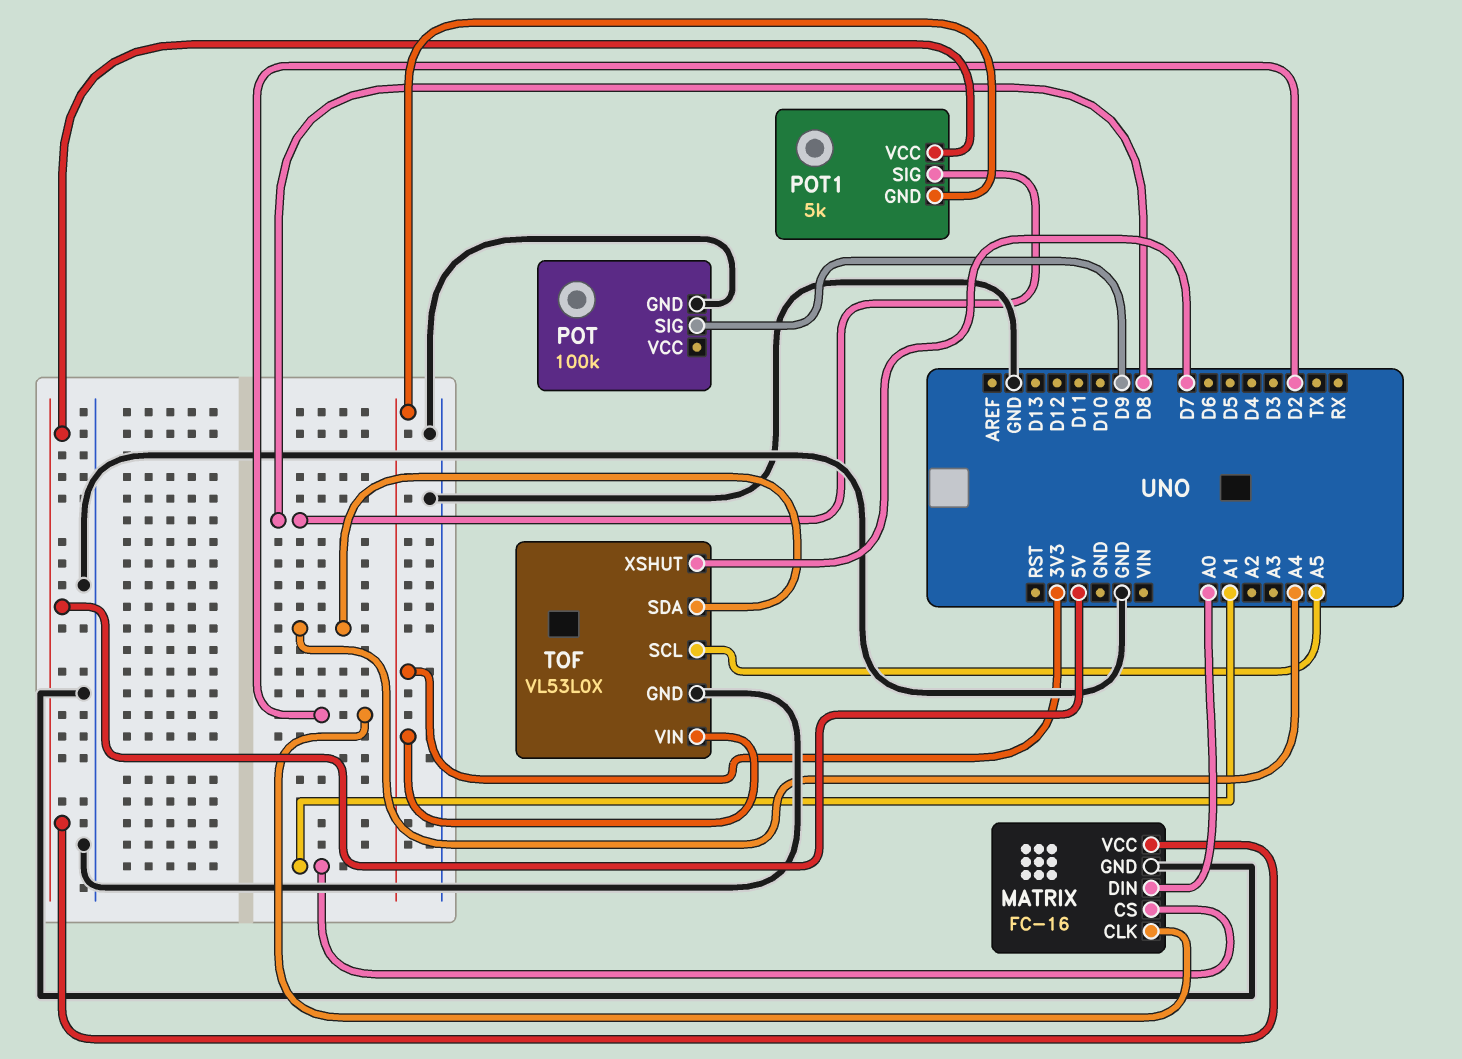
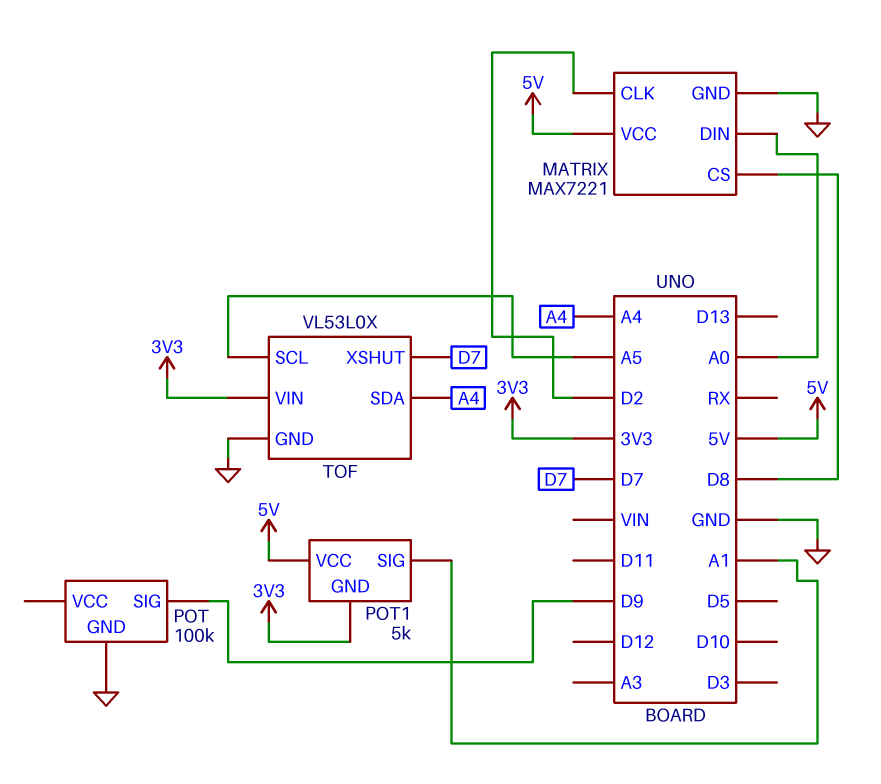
MATRIX: FC-16 -> MAX7221
MATRIX pin CS: A1 -> D8
POT1 pin SIG: D8 -> A1

